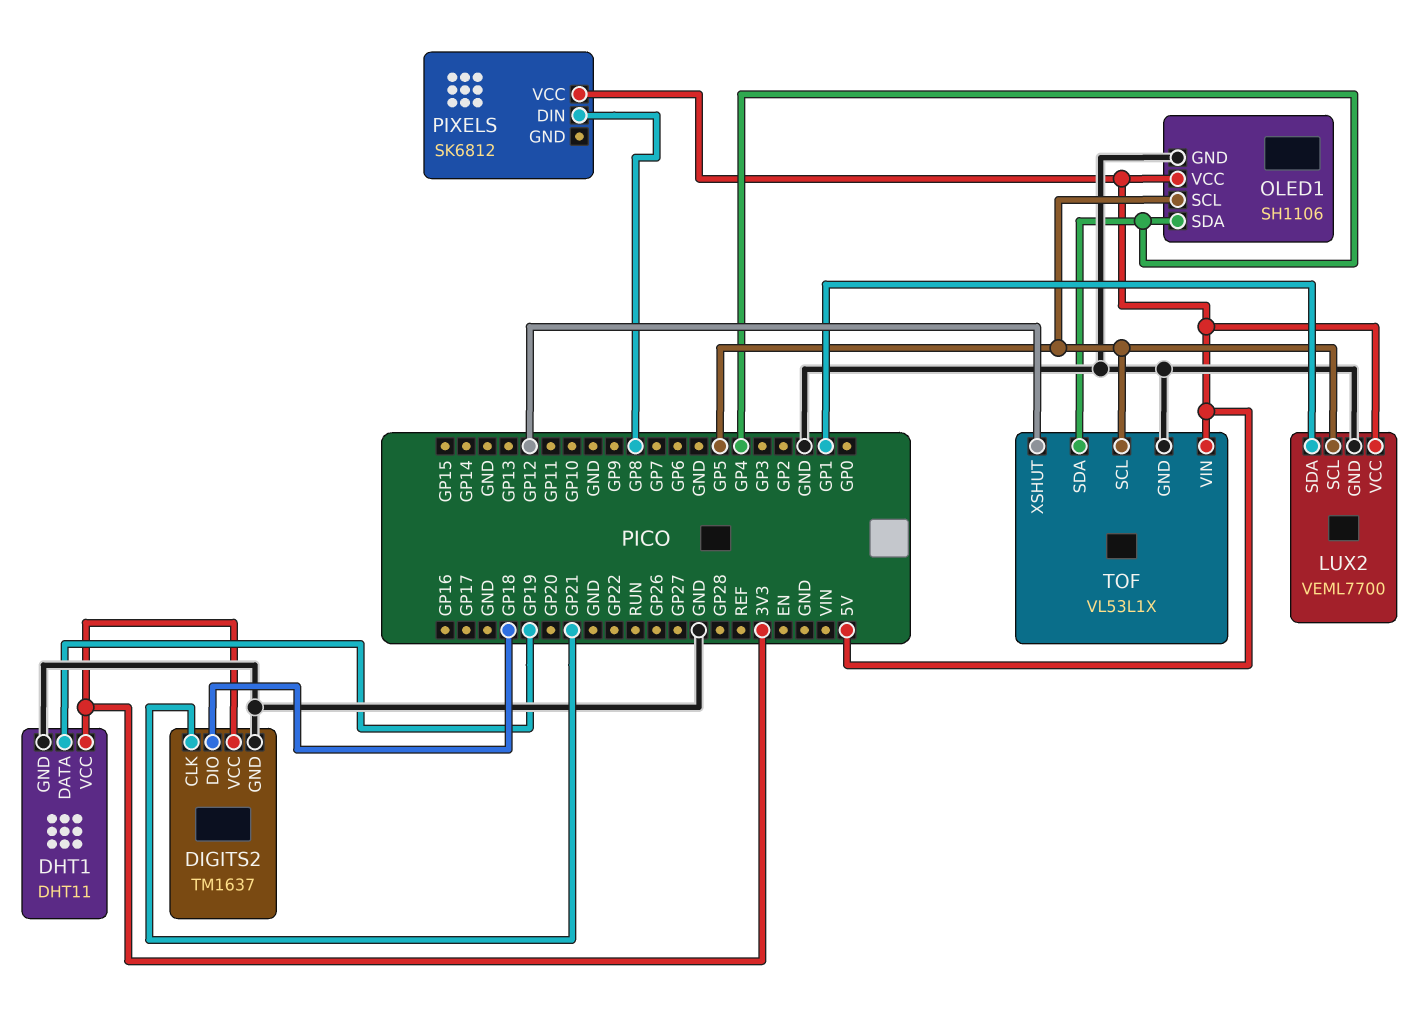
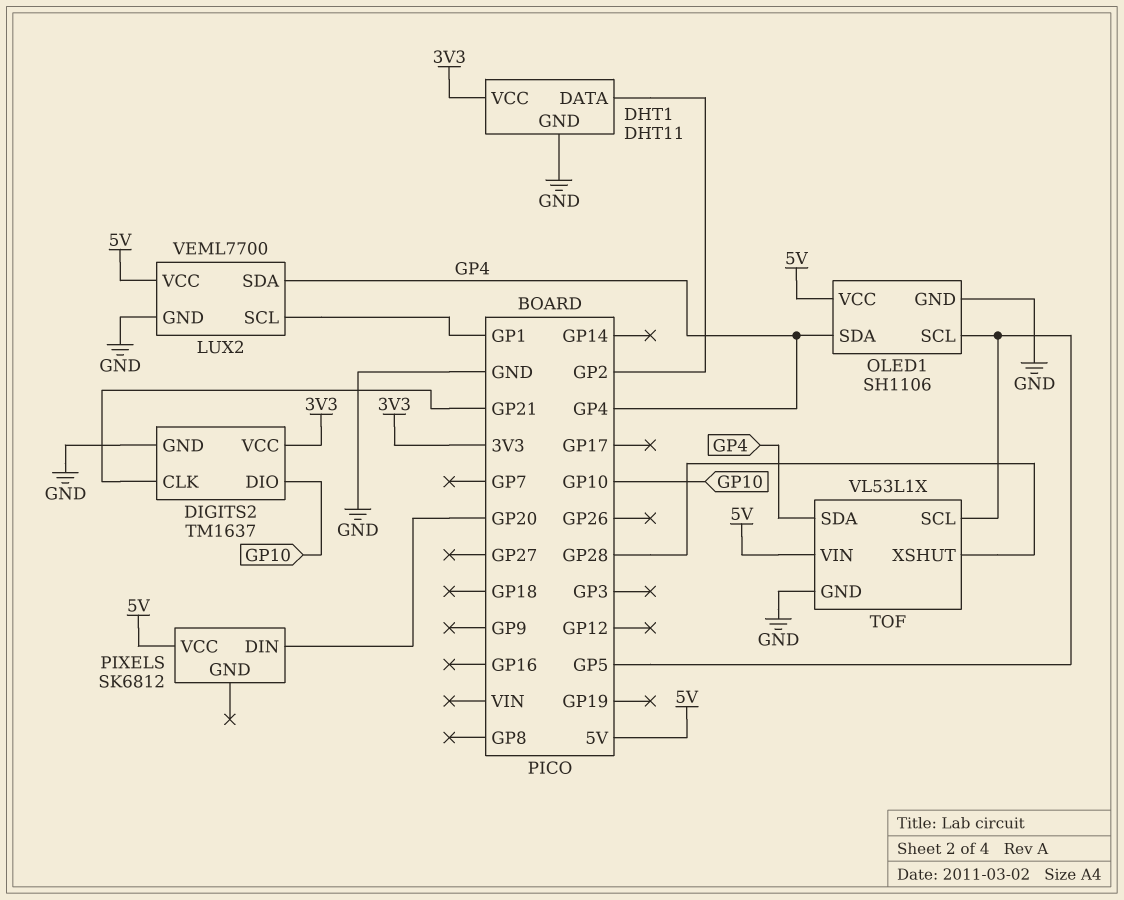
DHT1 pin DATA: GP19 -> GP2
DIGITS2 pin DIO: GP18 -> GP10
LUX2 pin SCL: GP5 -> GP1
LUX2 pin SDA: GP1 -> GP4
PIXELS pin DIN: GP8 -> GP20
TOF pin XSHUT: GP12 -> GP28

